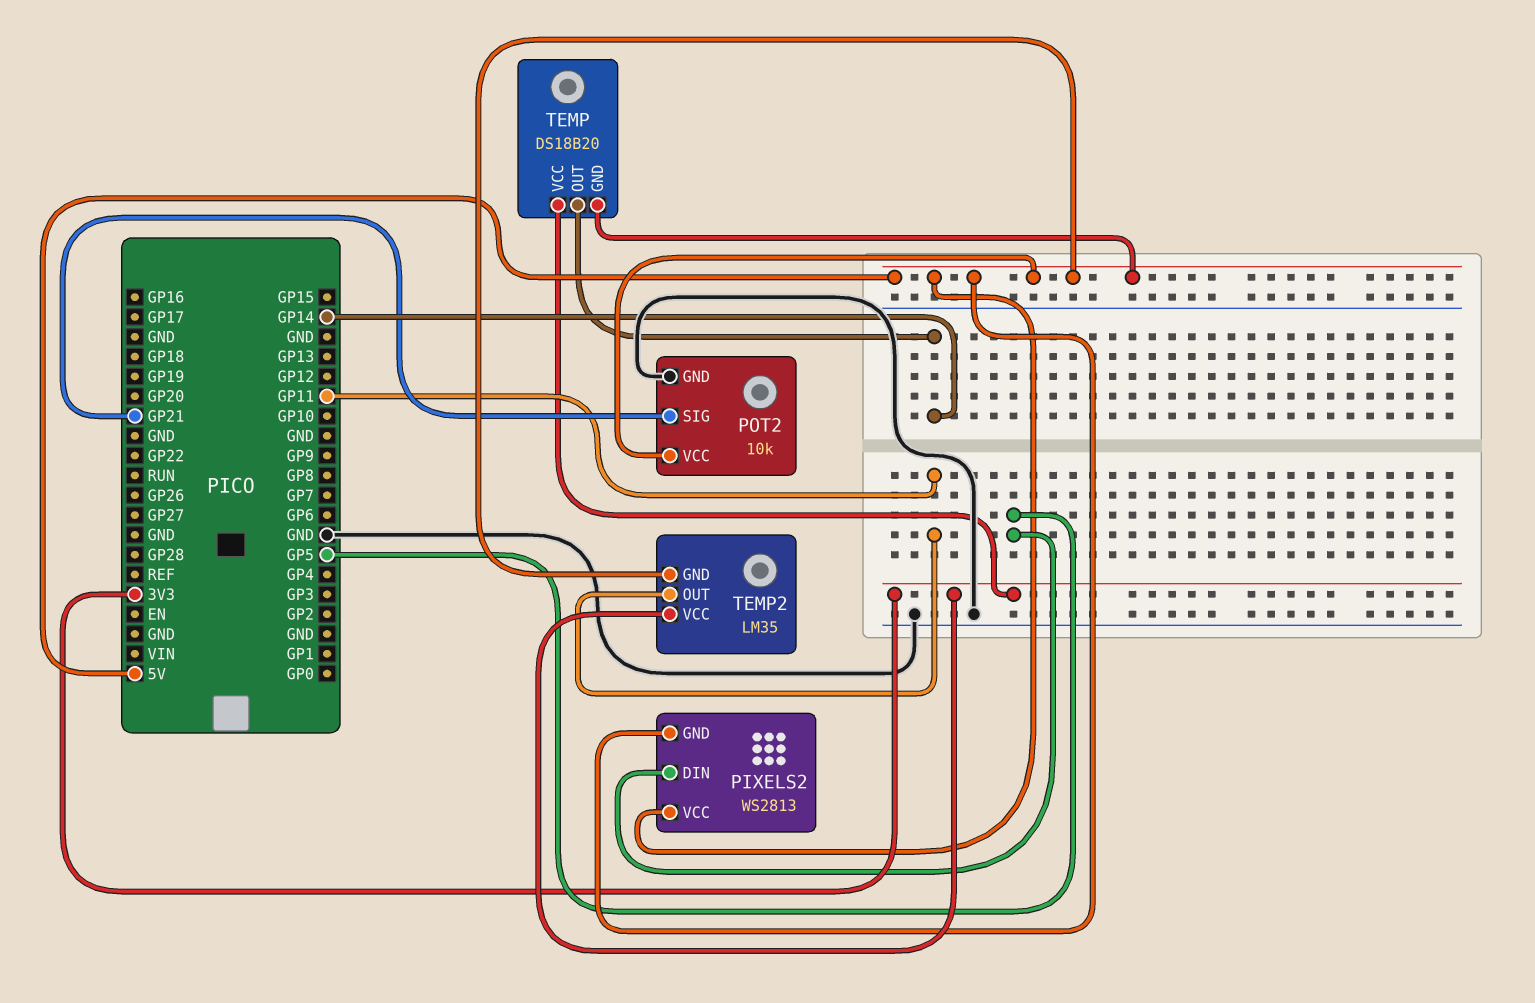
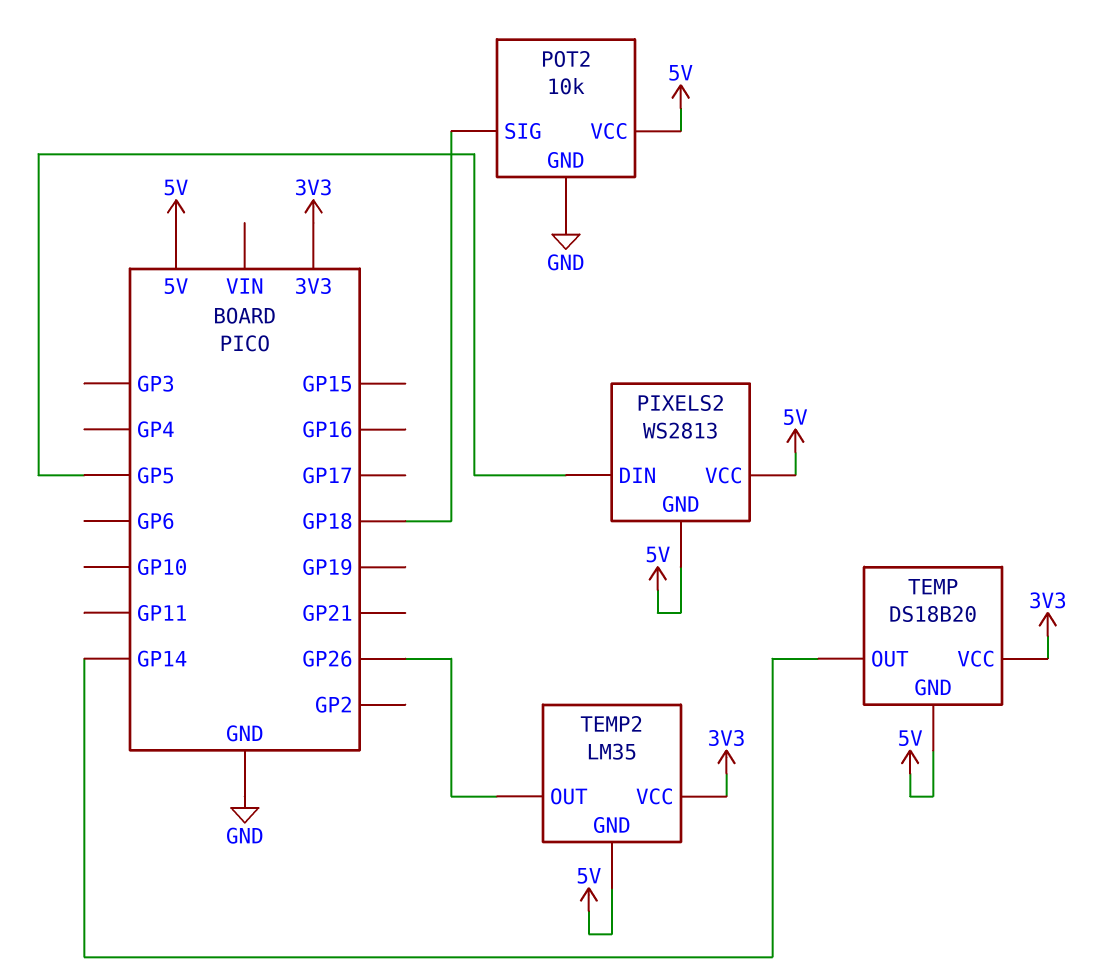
POT2 pin SIG: GP21 -> GP18
TEMP2 pin OUT: GP11 -> GP26

